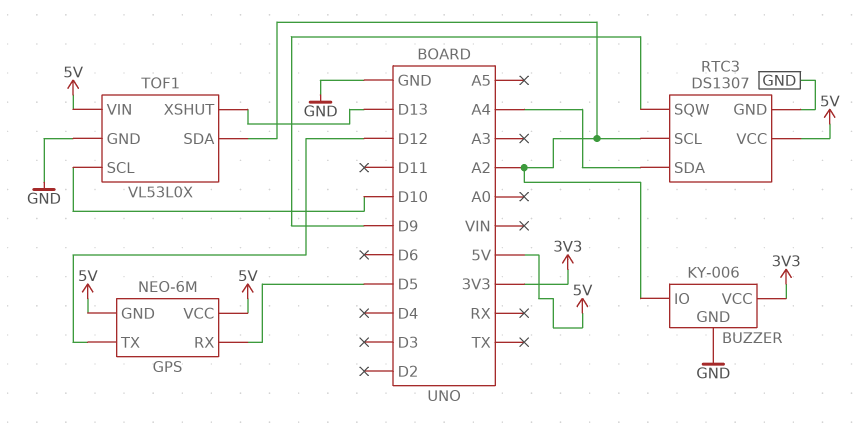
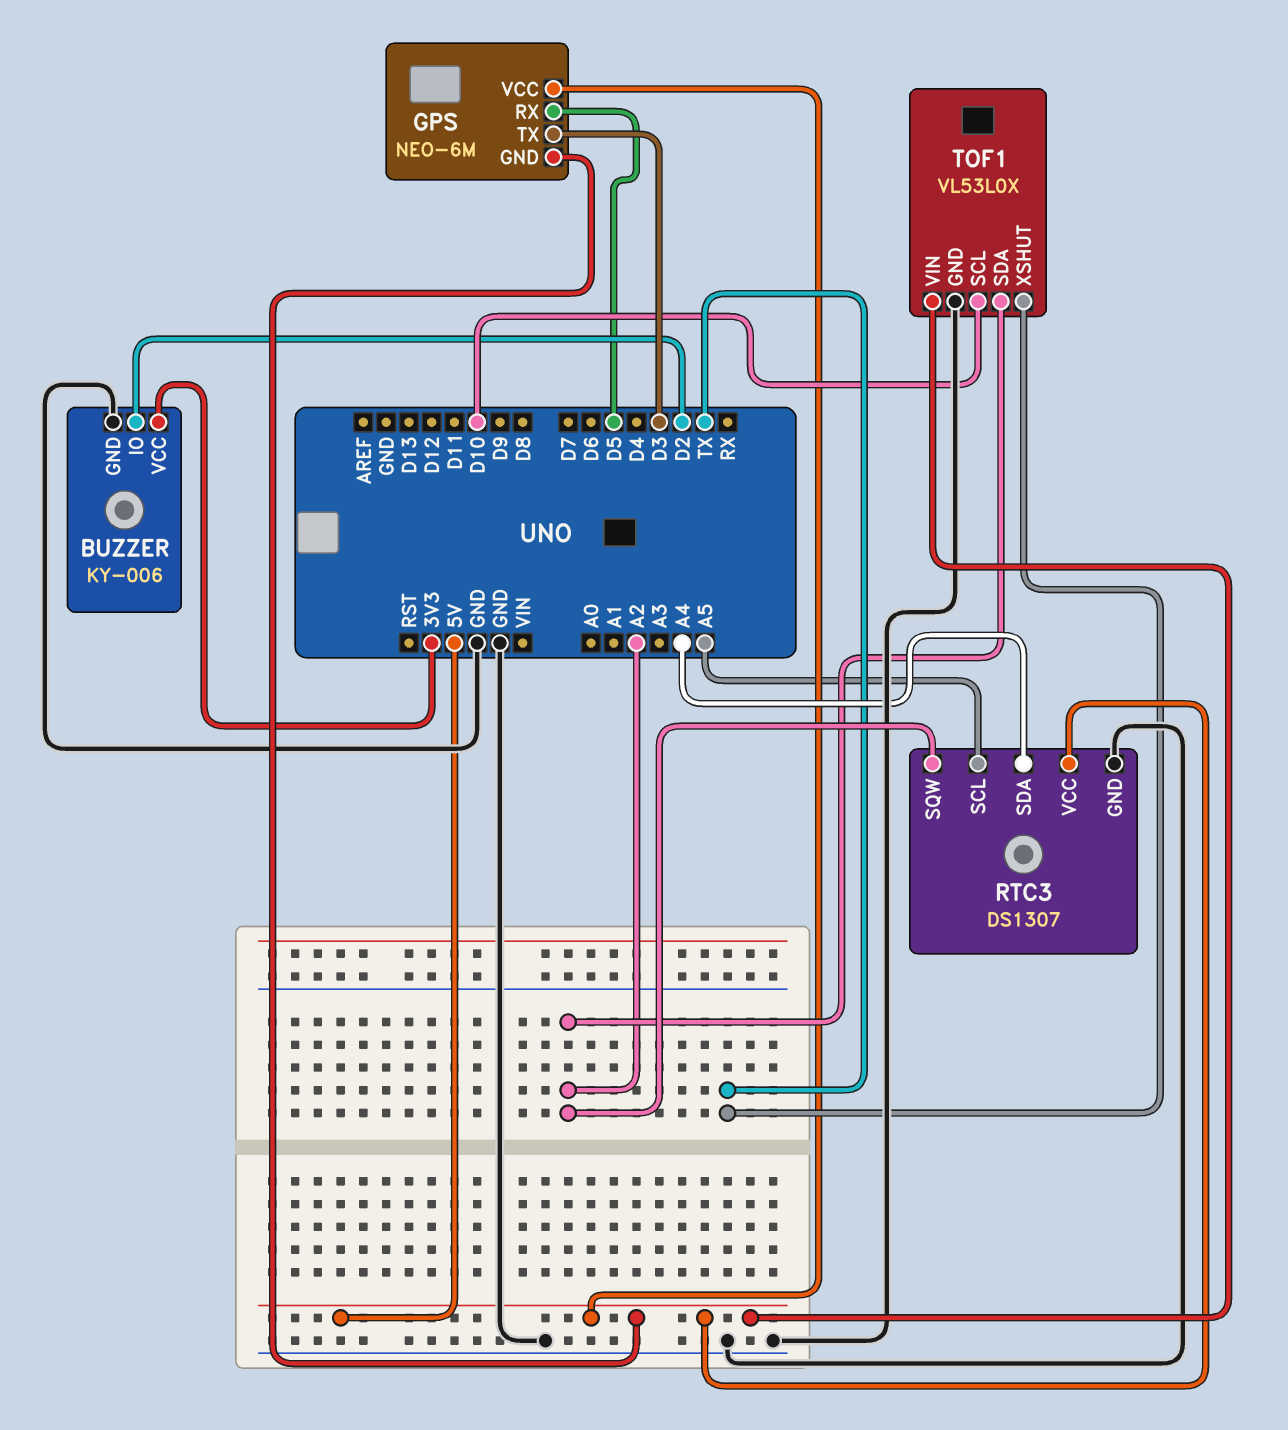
BUZZER pin IO: A2 -> D2
GPS pin TX: D12 -> D3
RTC3 pin SCL: A2 -> A5
RTC3 pin SQW: D9 -> A2
TOF1 pin XSHUT: D13 -> TX

